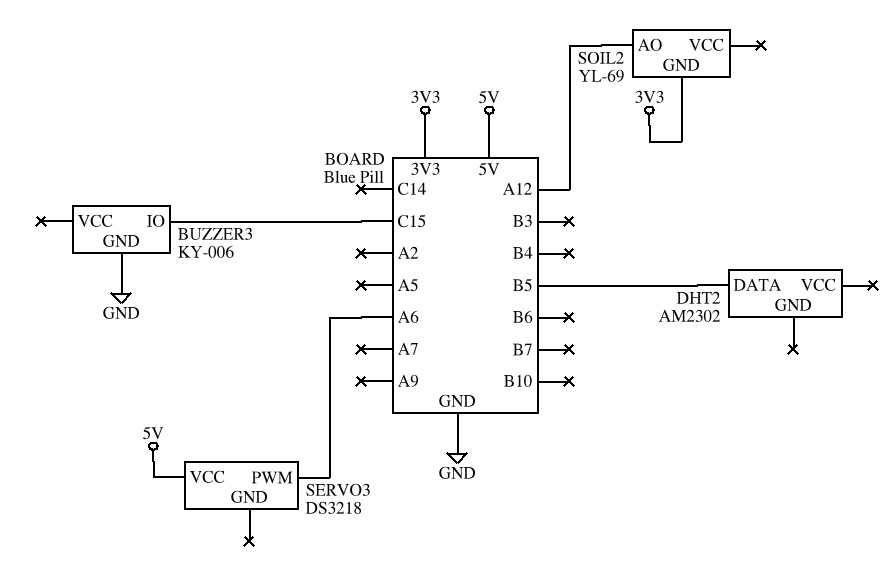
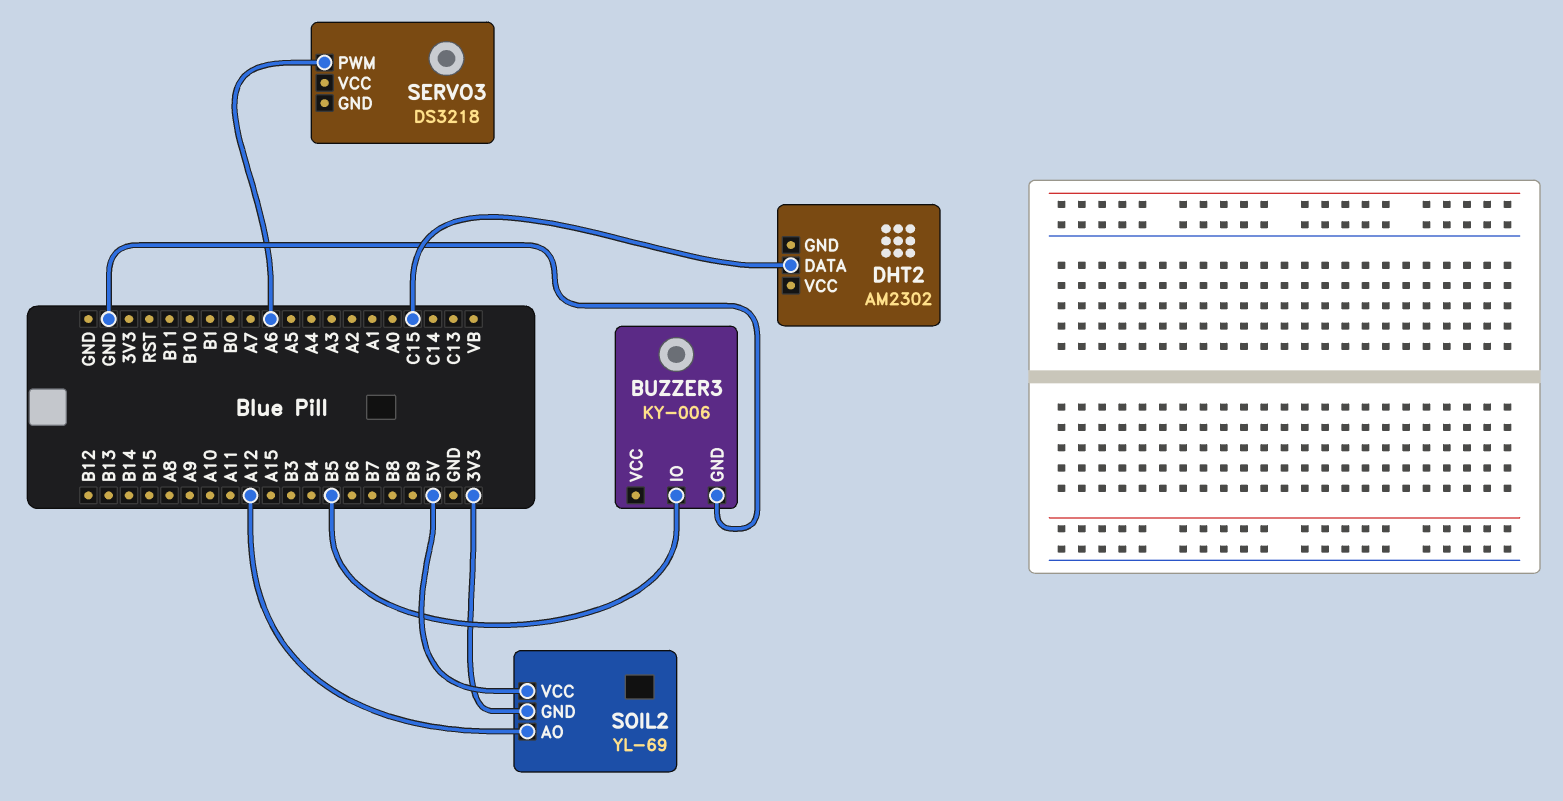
BUZZER3 pin IO: C15 -> B5
DHT2 pin DATA: B5 -> C15
SERVO3 pin VCC: 5V -> none
SOIL2 pin VCC: none -> 5V

